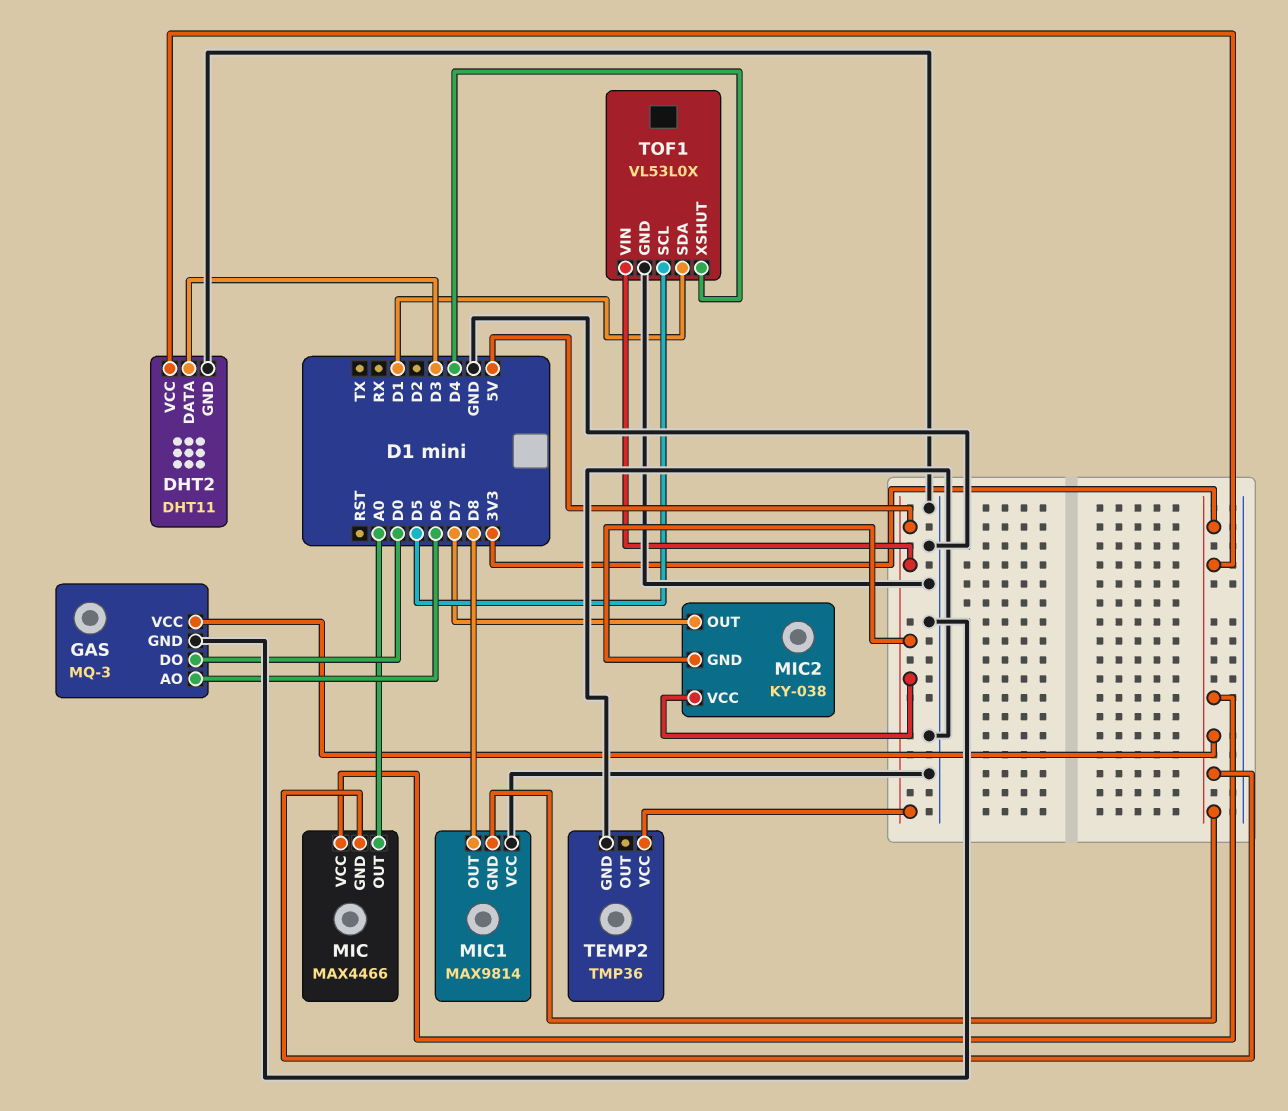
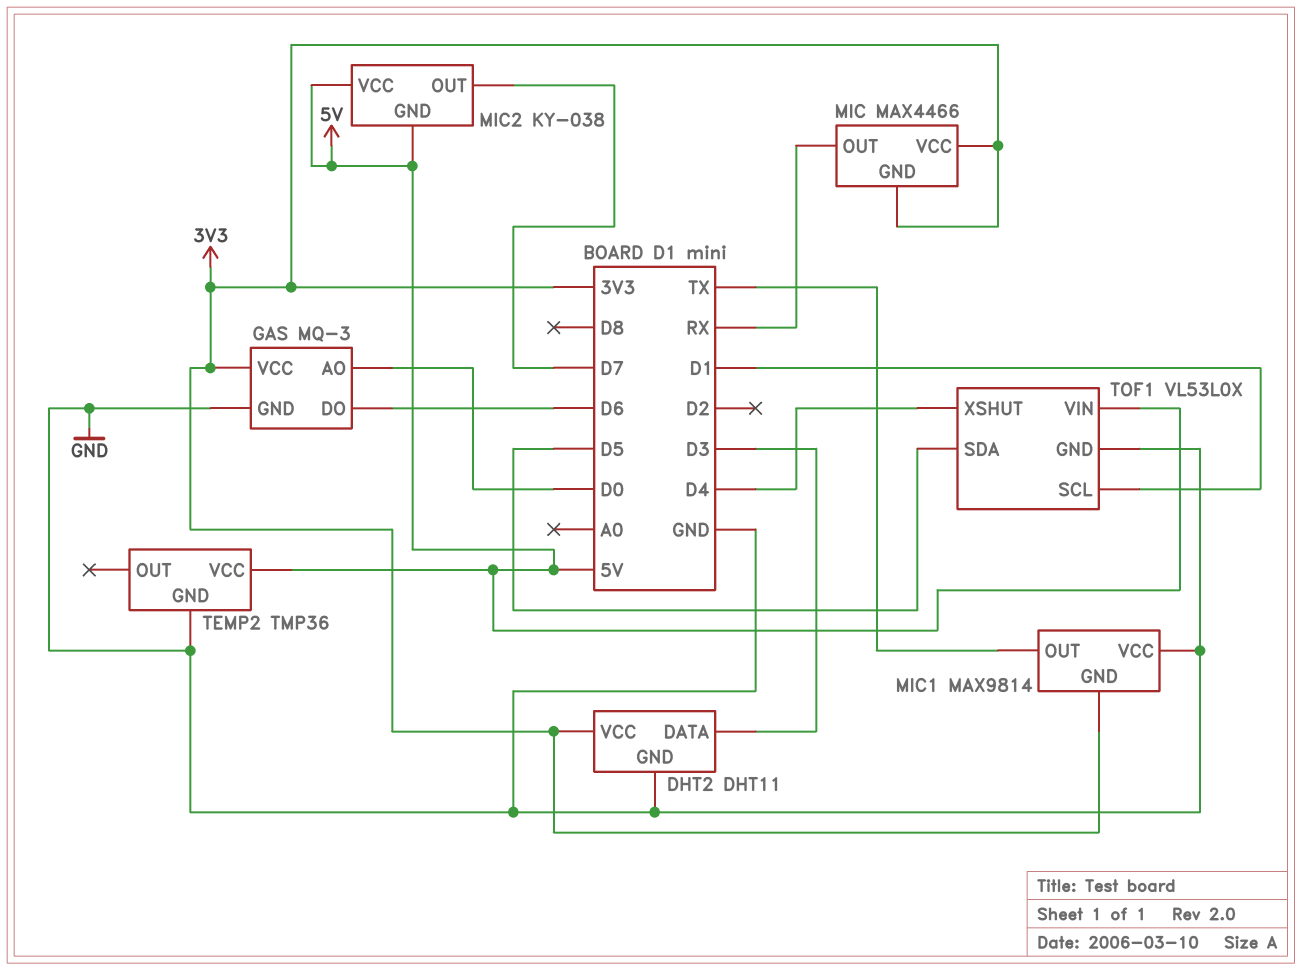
GAS pin AO: D6 -> D0
GAS pin DO: D0 -> D6
MIC pin OUT: A0 -> RX
MIC1 pin OUT: D8 -> TX
TOF1 pin SCL: D5 -> D1
TOF1 pin SDA: D1 -> D5

